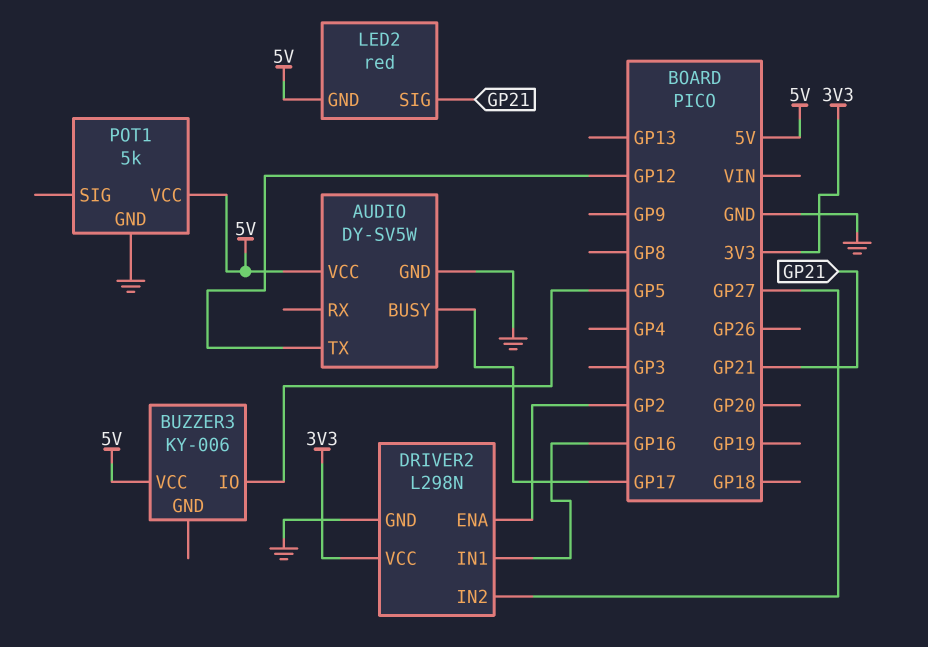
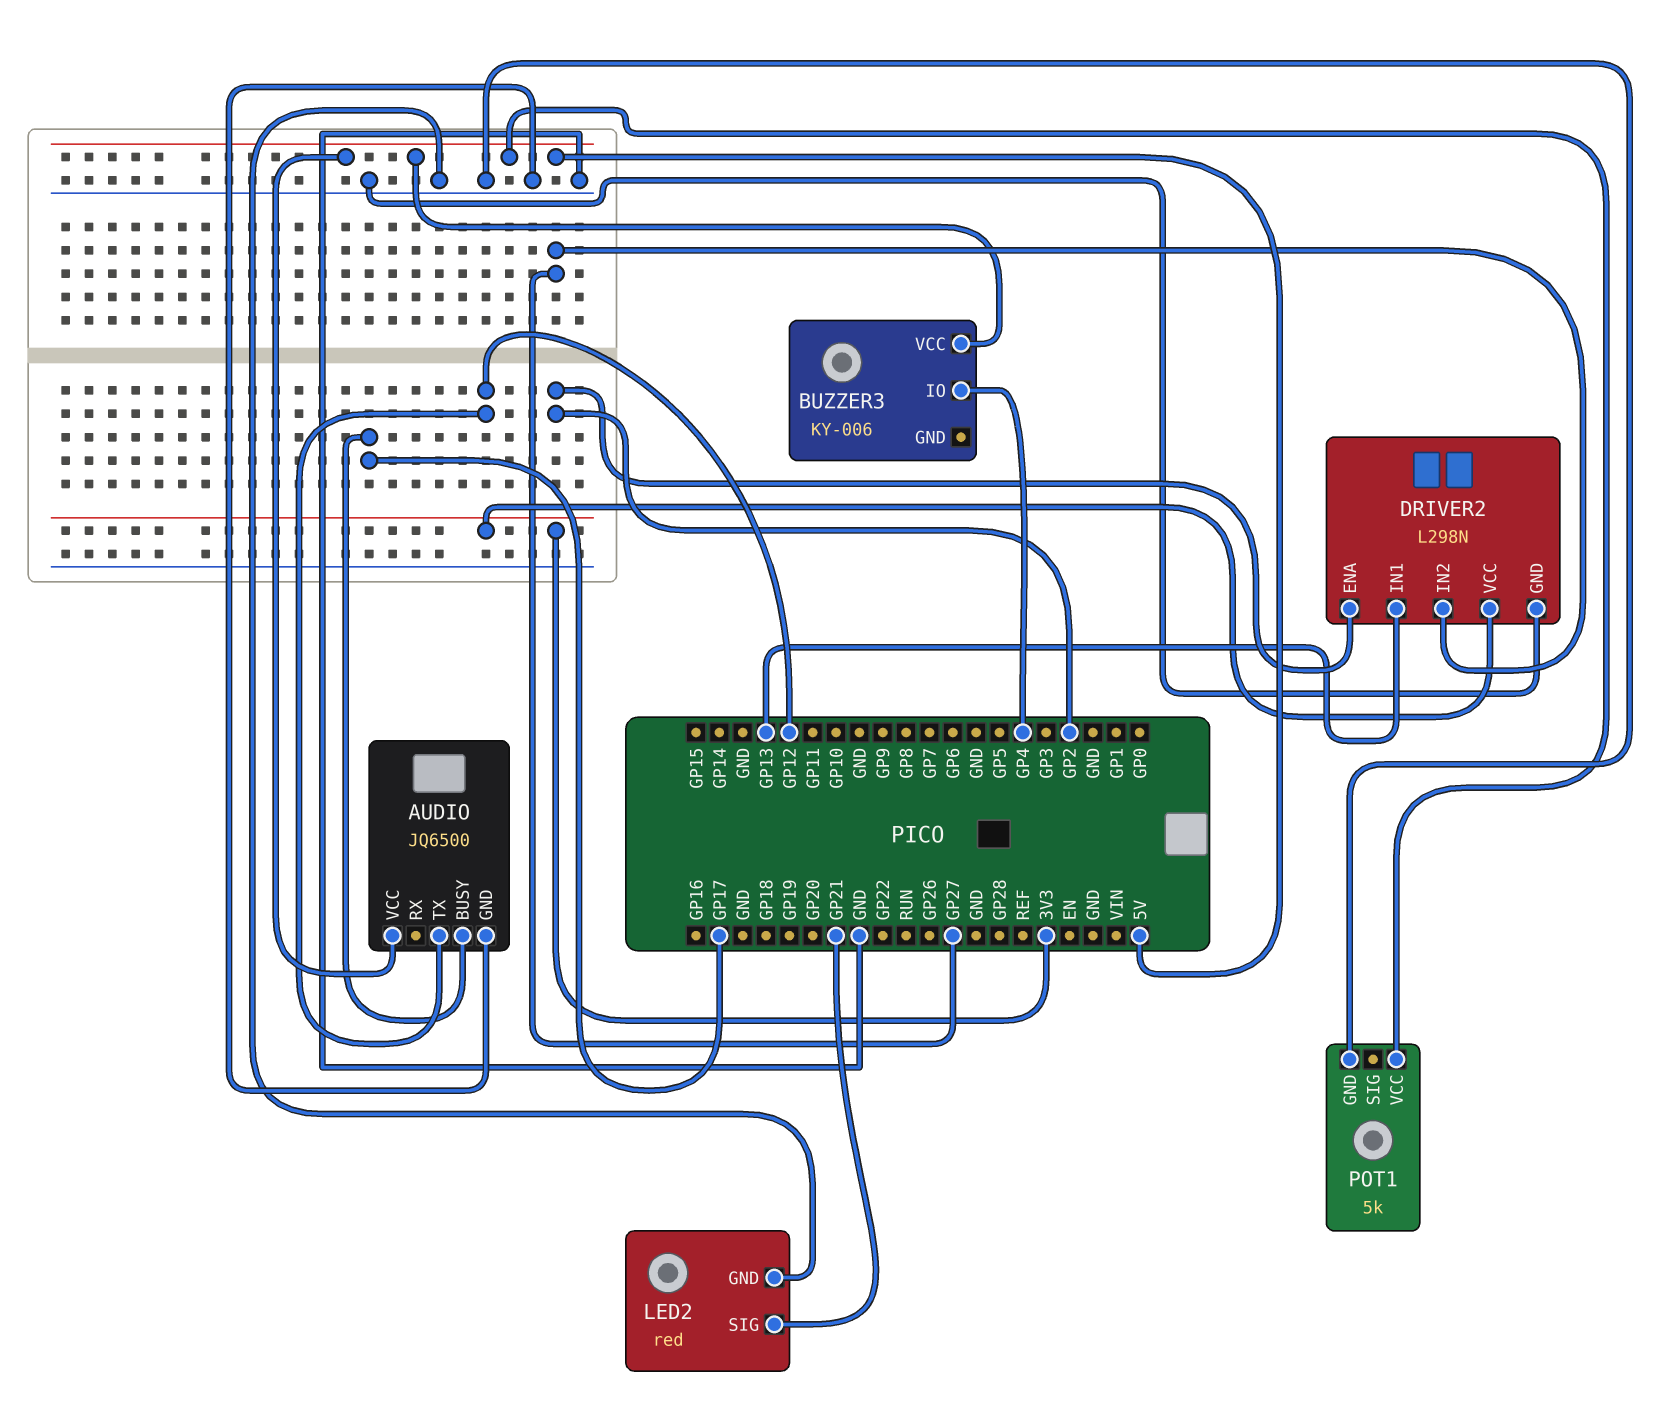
AUDIO: DY-SV5W -> JQ6500
BUZZER3 pin IO: GP5 -> GP4
DRIVER2 pin IN1: GP16 -> GP13
LED2 pin GND: 5V -> GND

